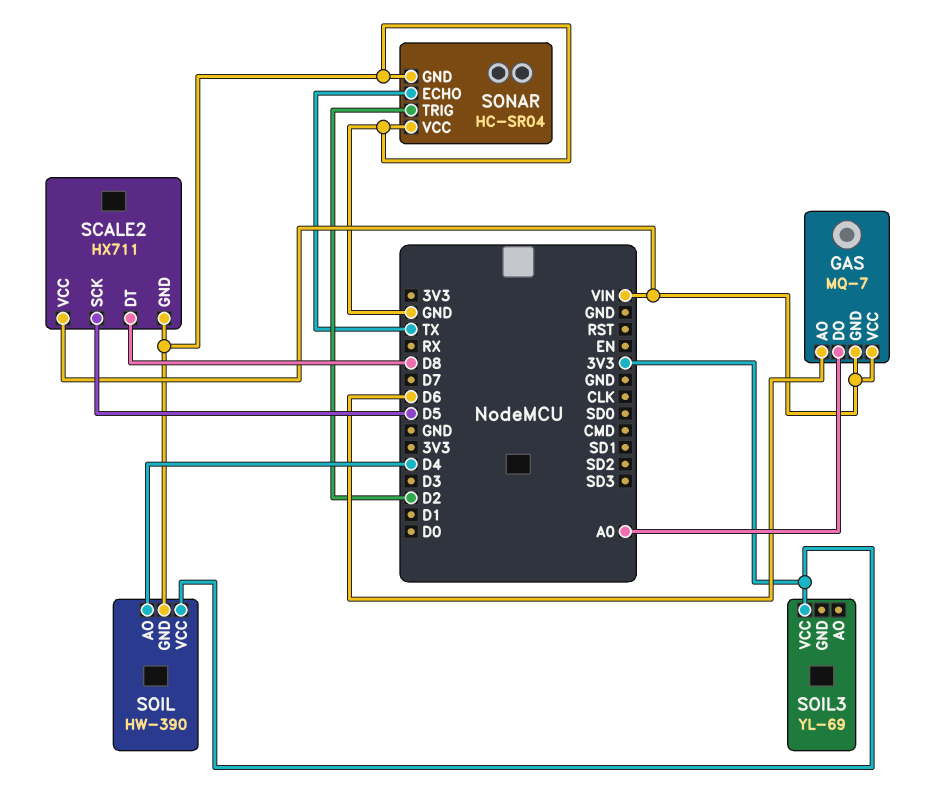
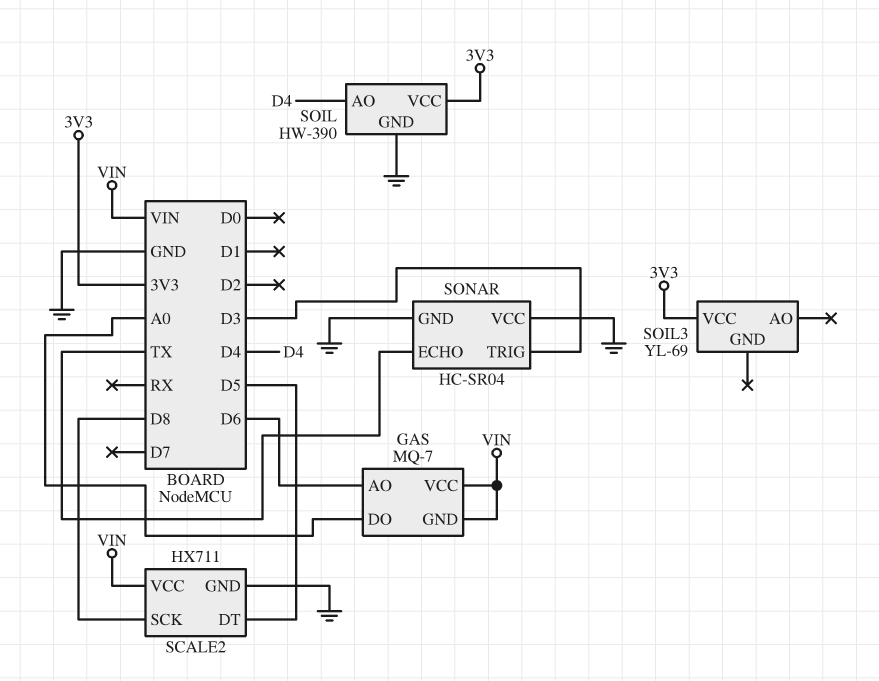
SCALE2 pin DT: D8 -> D5
SCALE2 pin SCK: D5 -> D8
SONAR pin TRIG: D2 -> D3

